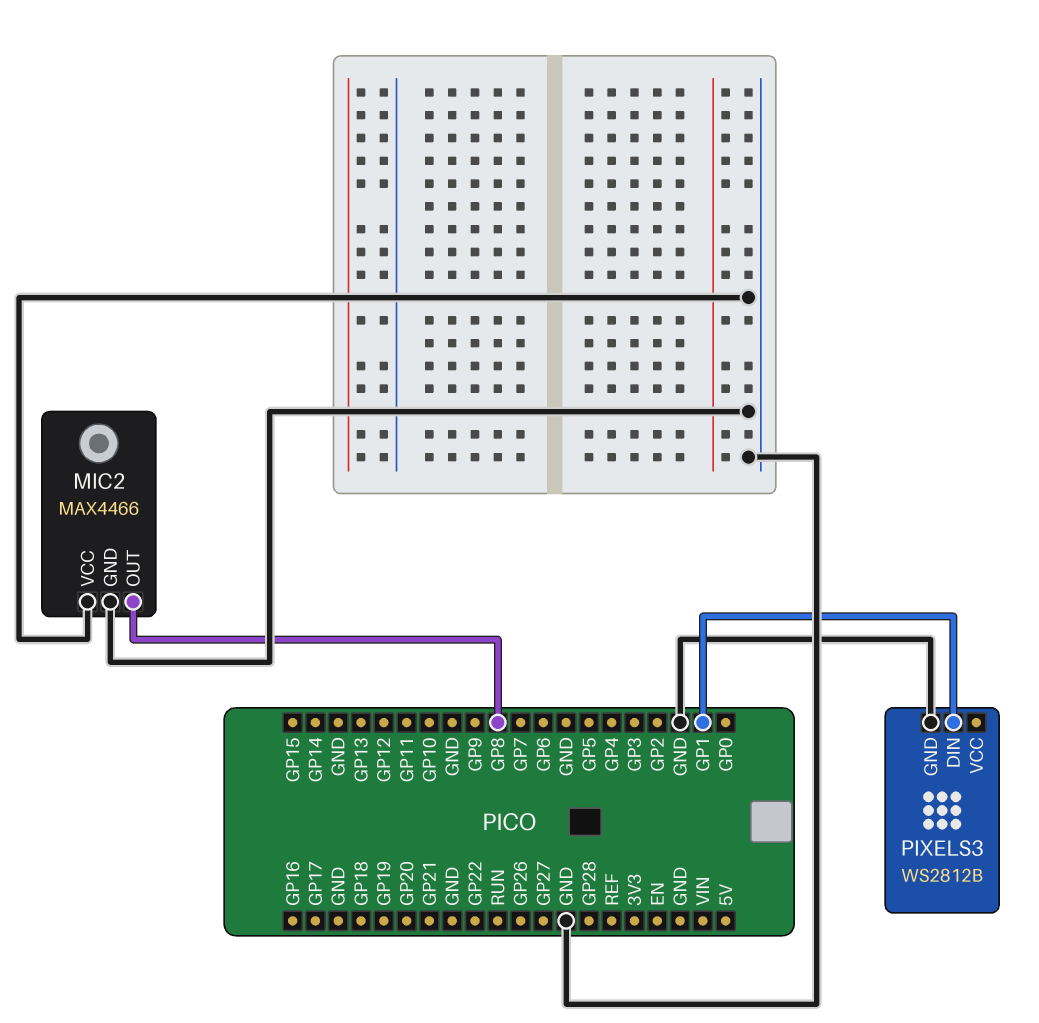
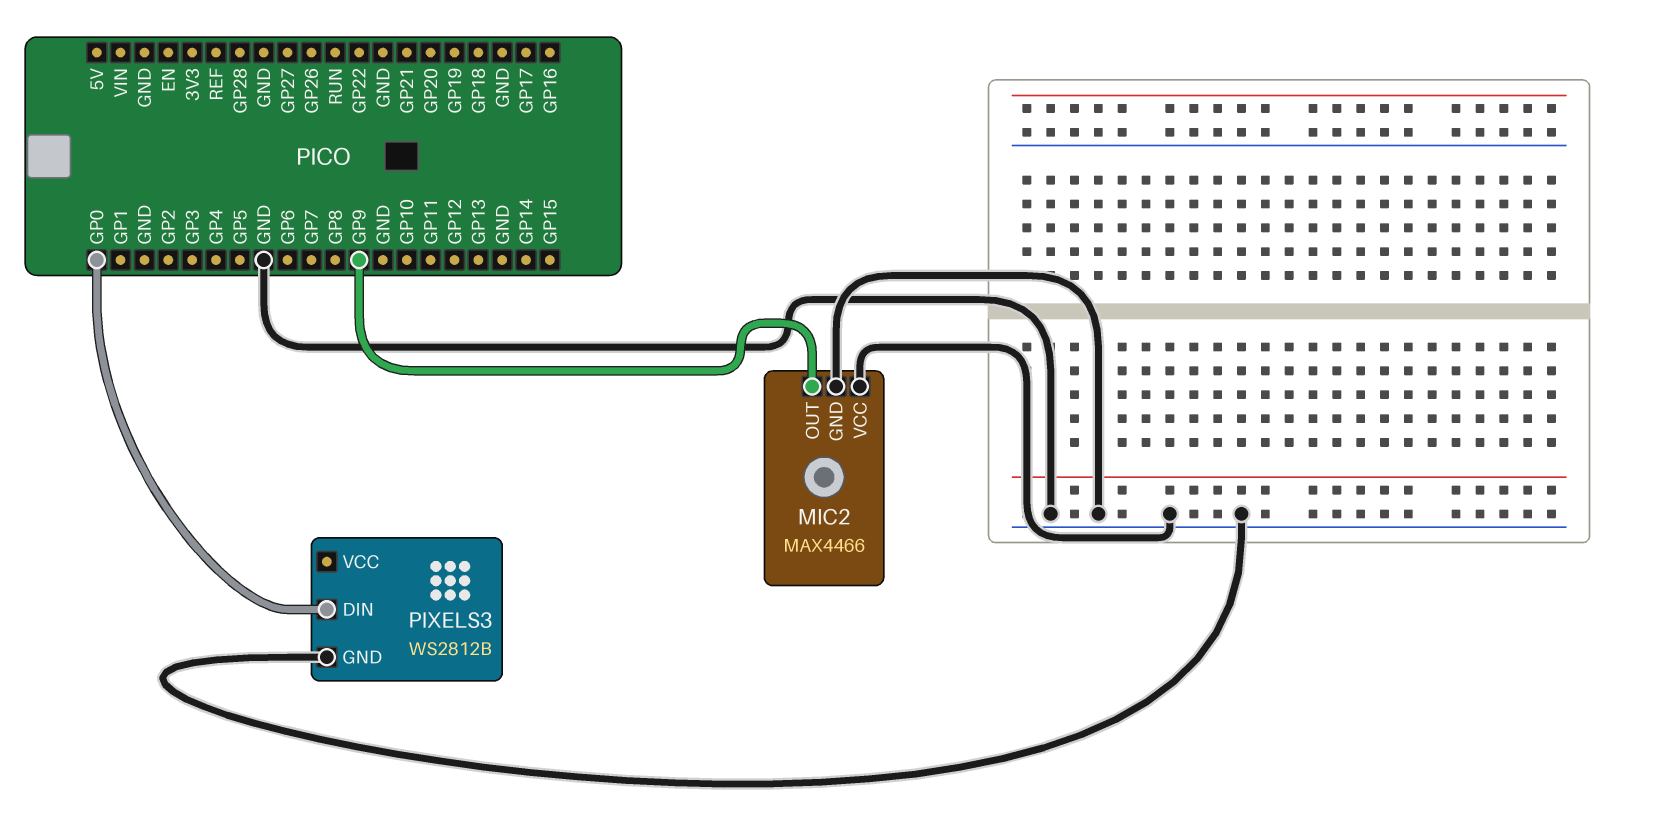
MIC2 pin OUT: GP8 -> GP9
PIXELS3 pin DIN: GP1 -> GP0

